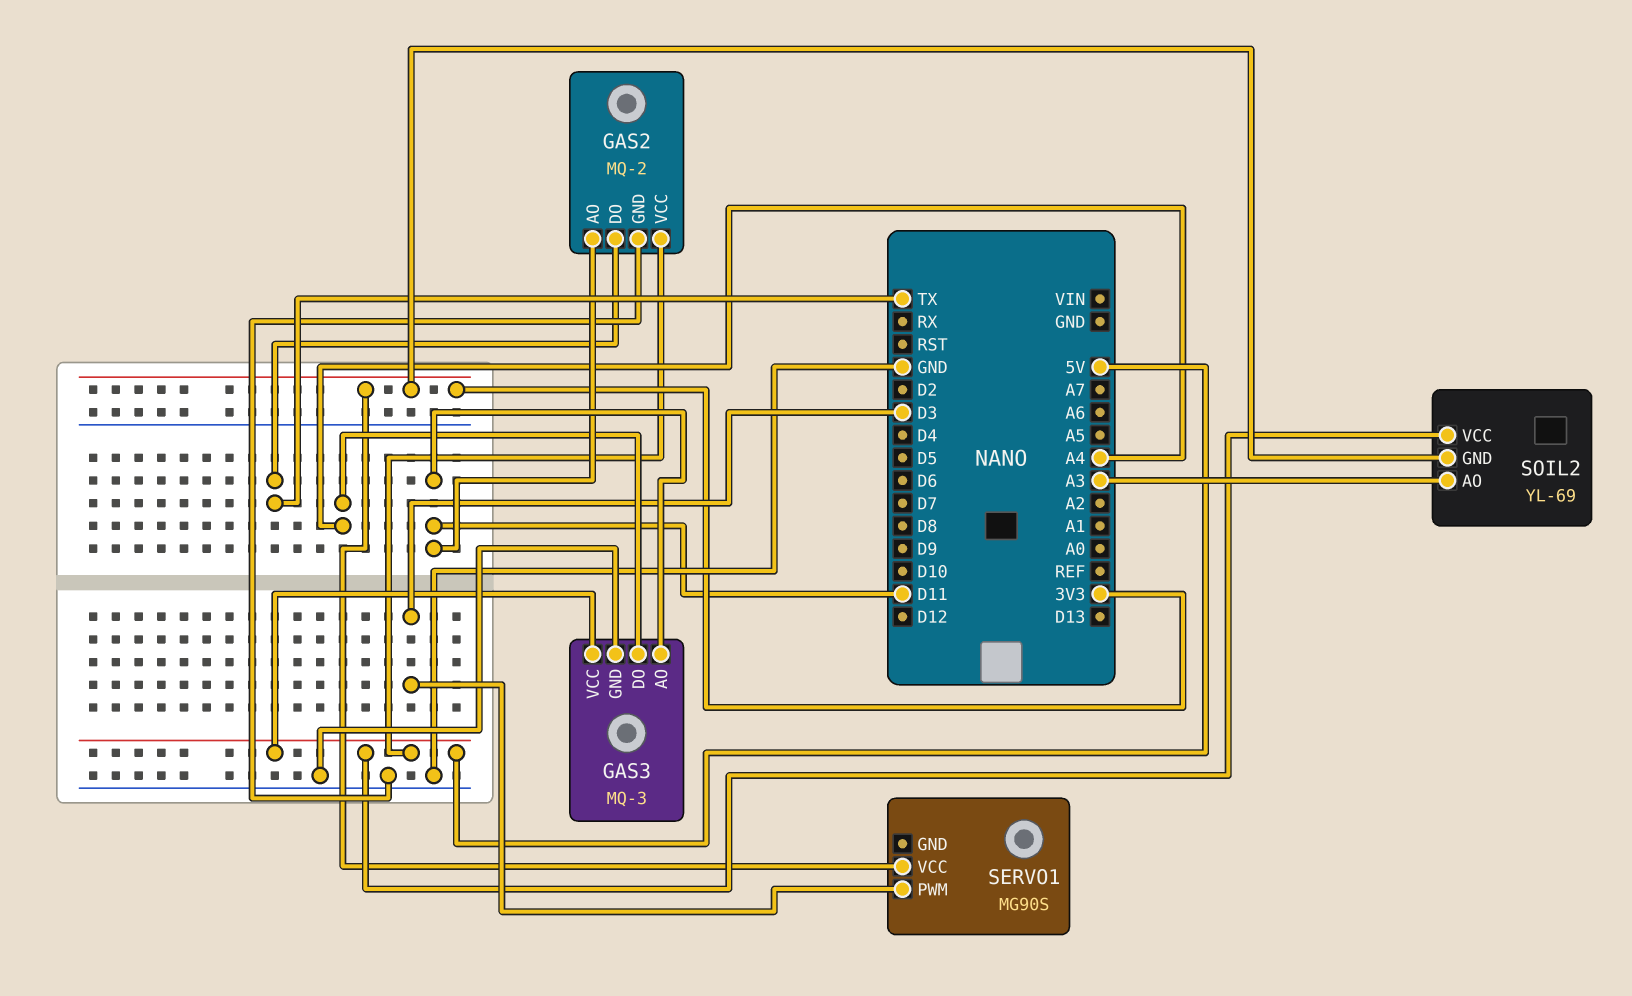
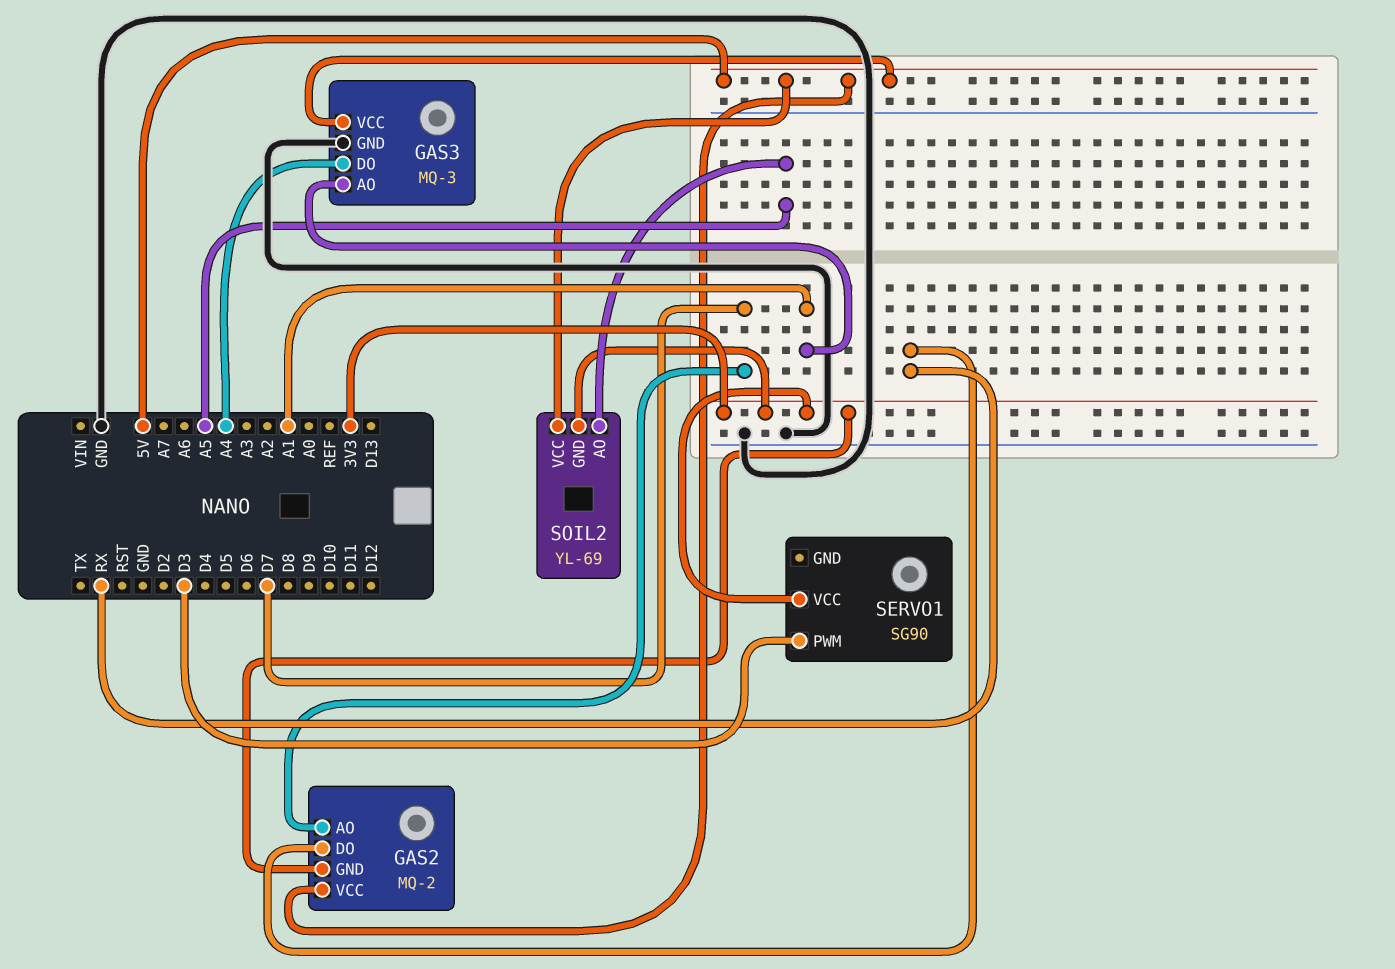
GAS2 pin AO: D11 -> D7
GAS2 pin DO: TX -> RX
GAS2 pin GND: GND -> 3V3
GAS3 pin AO: D11 -> A1
SERVO1: MG90S -> SG90
SOIL2 pin AO: A3 -> A5

